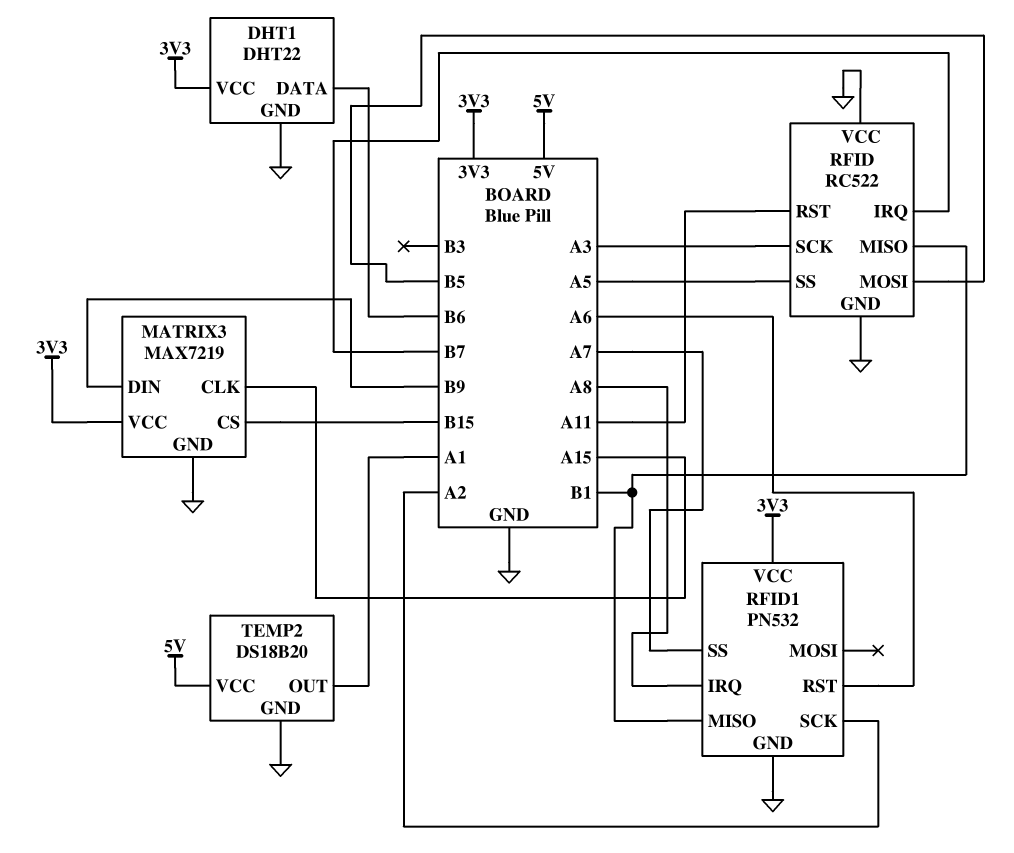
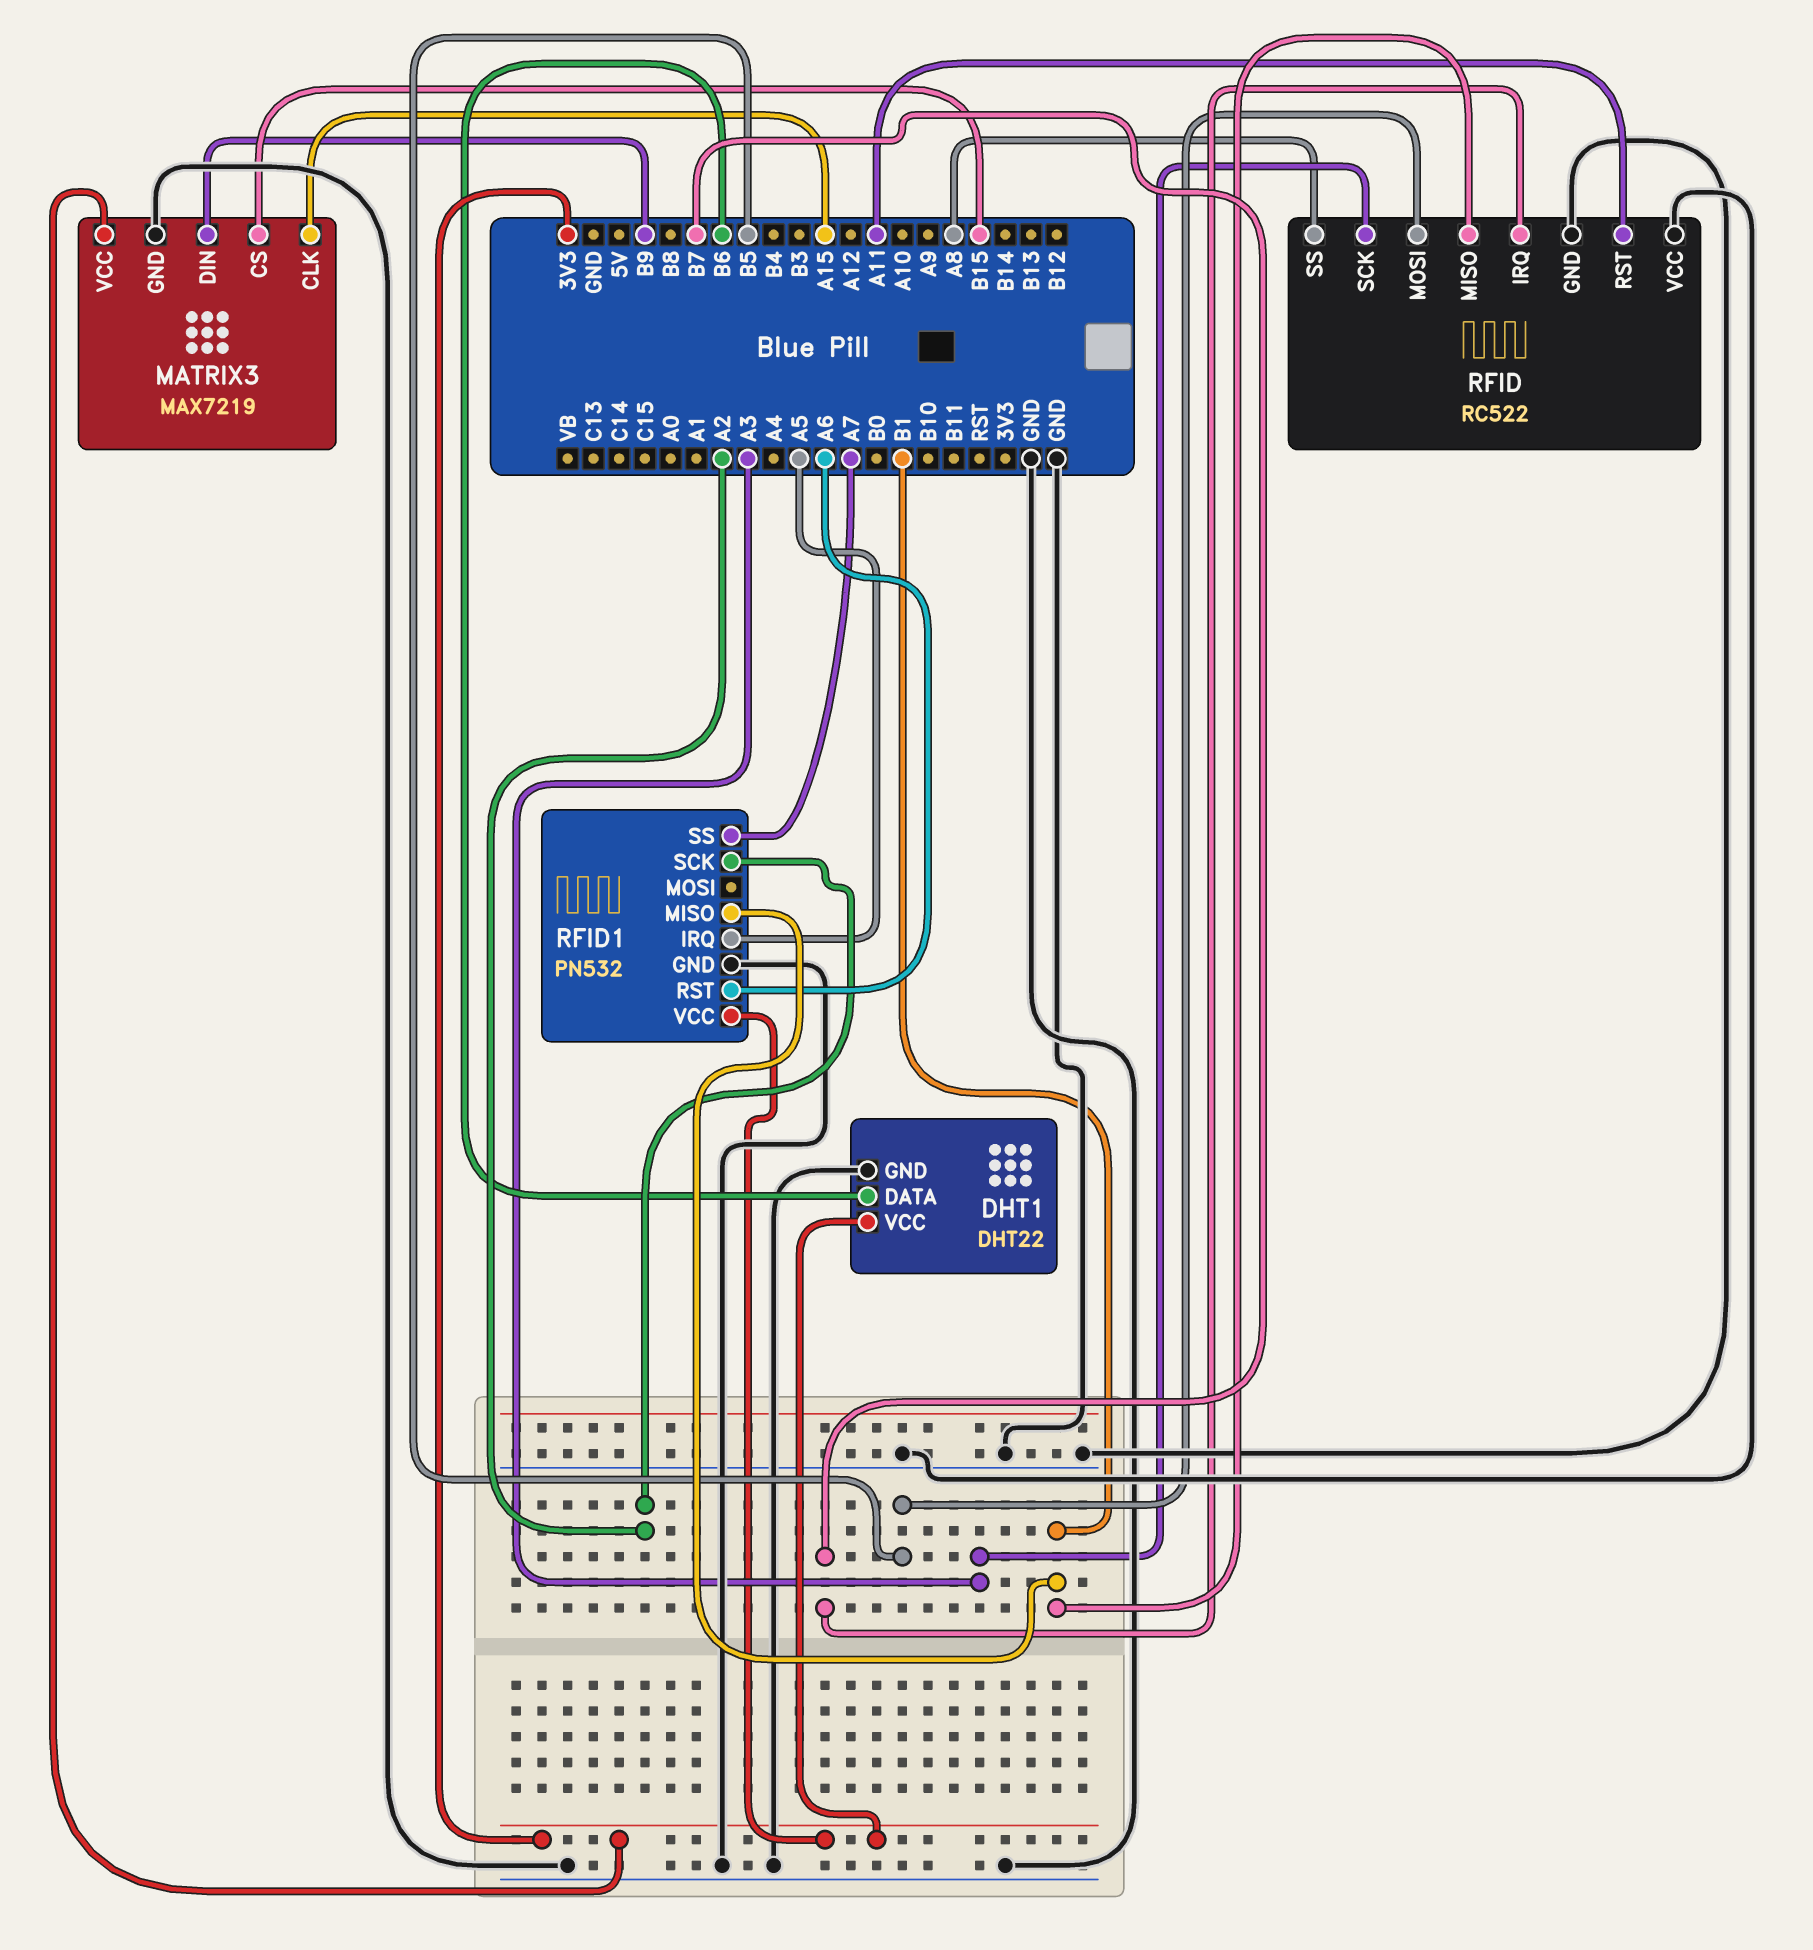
RFID pin SS: A5 -> A8
RFID1 pin IRQ: A8 -> A5
TEMP2: DS18B20 -> none
TEMP2 pin GND: GND -> none
TEMP2 pin OUT: A1 -> none
TEMP2 pin VCC: 5V -> none

